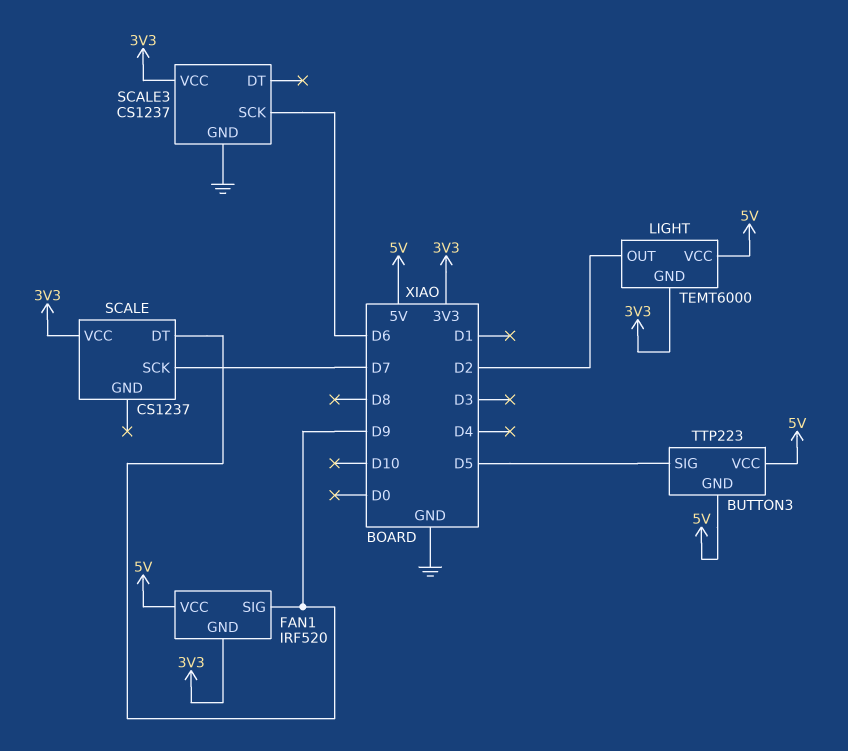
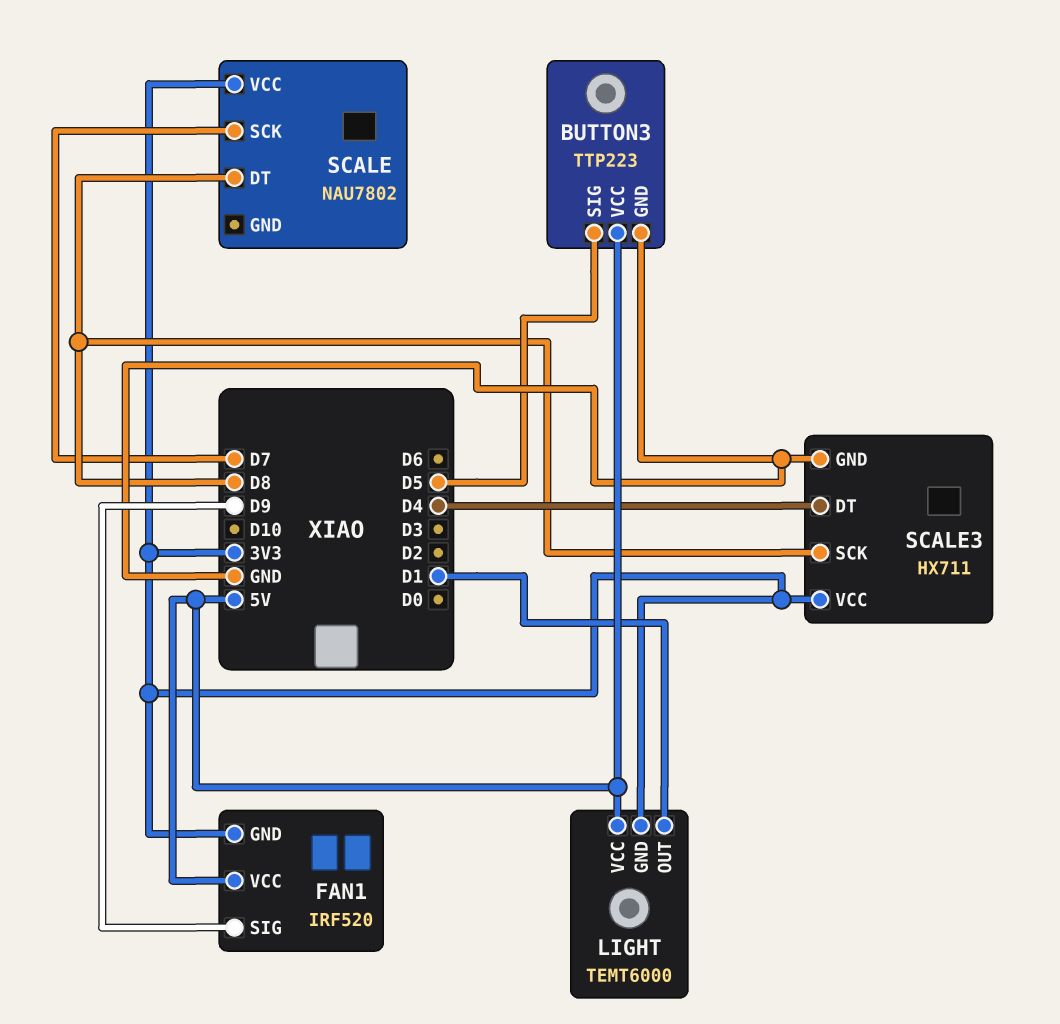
BUTTON3 pin GND: 5V -> GND
LIGHT pin OUT: D2 -> D1
SCALE: CS1237 -> NAU7802
SCALE pin DT: D9 -> D8
SCALE3: CS1237 -> HX711
SCALE3 pin DT: none -> D4
SCALE3 pin SCK: D6 -> D8

